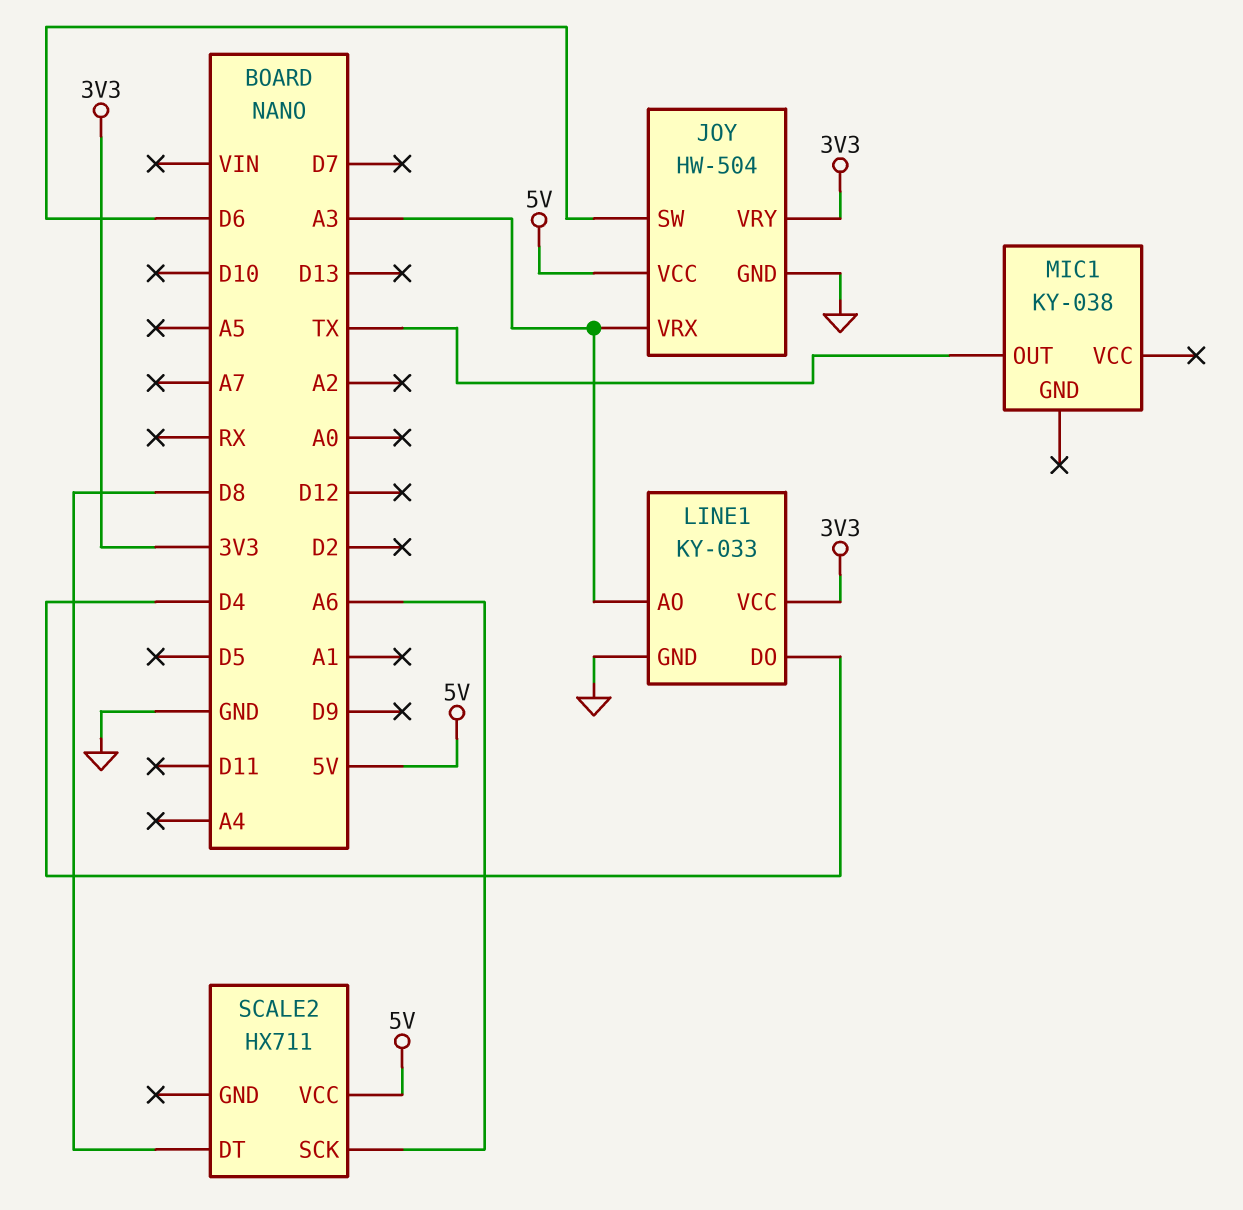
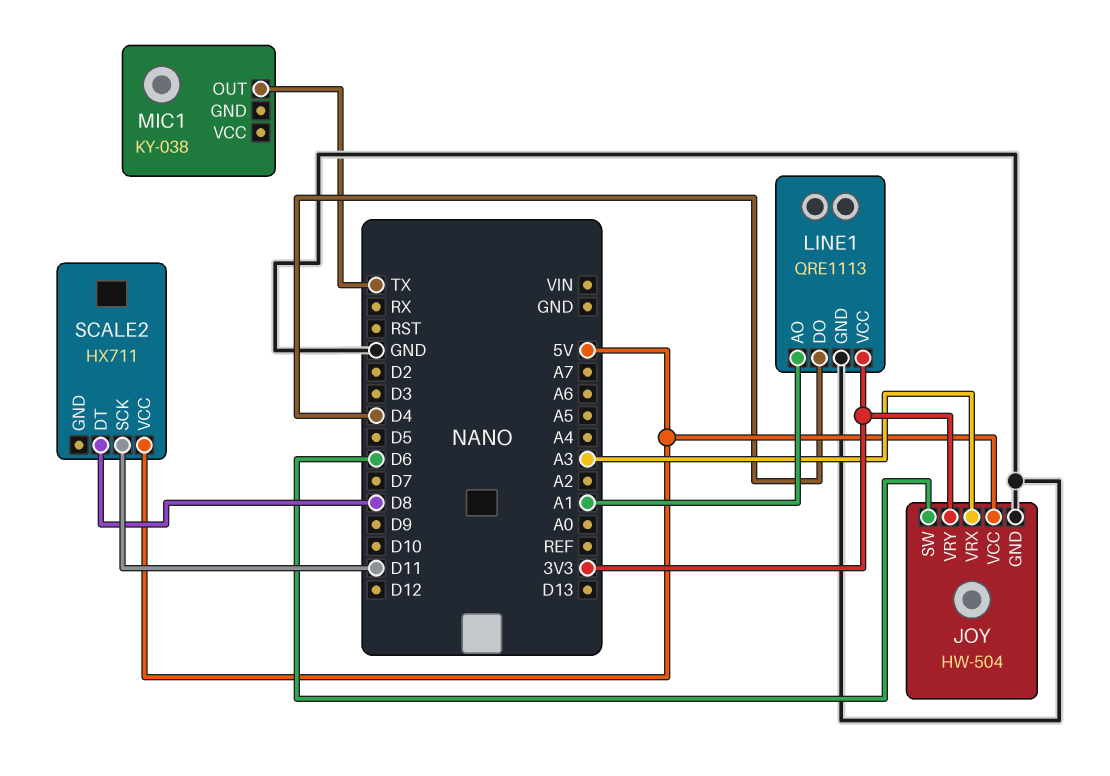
LINE1: KY-033 -> QRE1113
LINE1 pin AO: A3 -> A1
SCALE2 pin SCK: A6 -> D11

